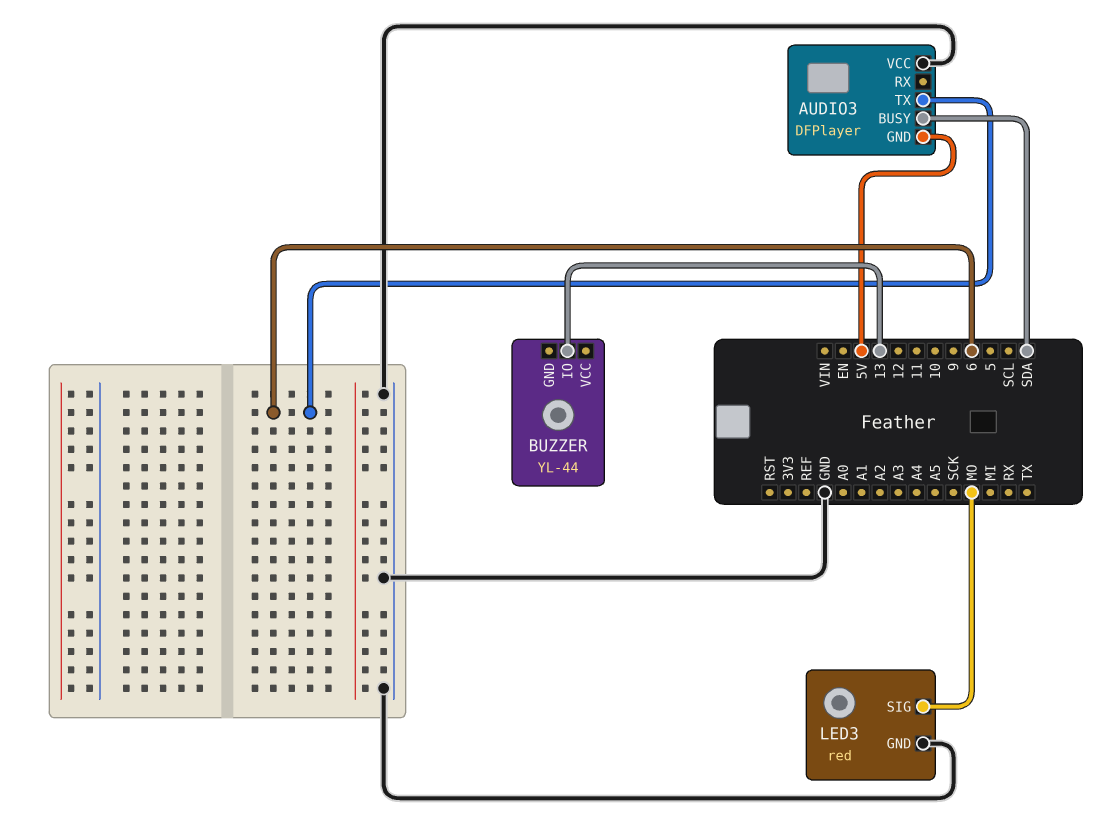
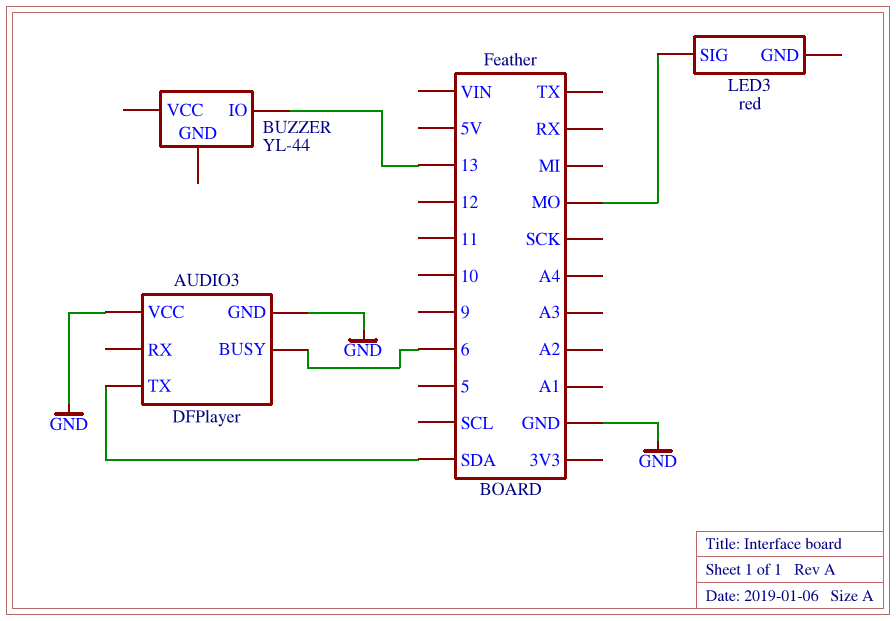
AUDIO3 pin BUSY: SDA -> 6
AUDIO3 pin GND: 5V -> GND
AUDIO3 pin TX: 6 -> SDA
LED3 pin GND: GND -> none

